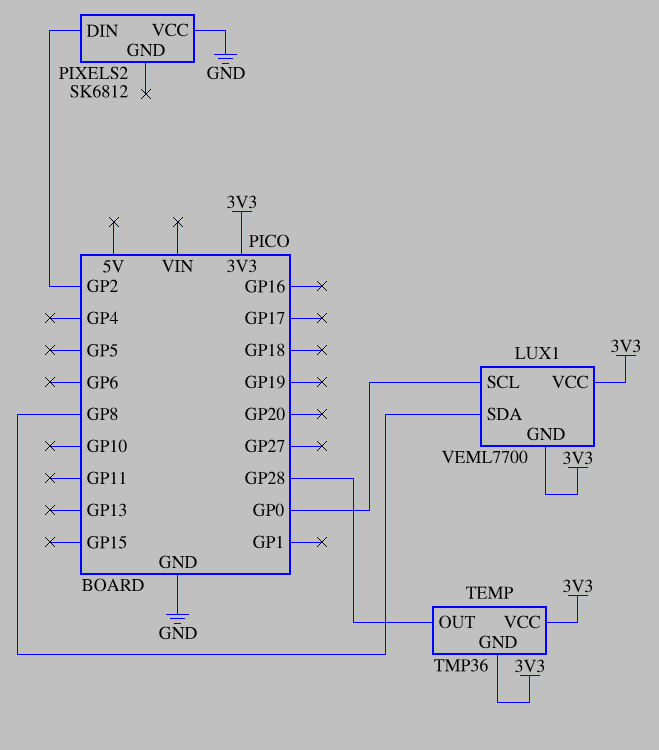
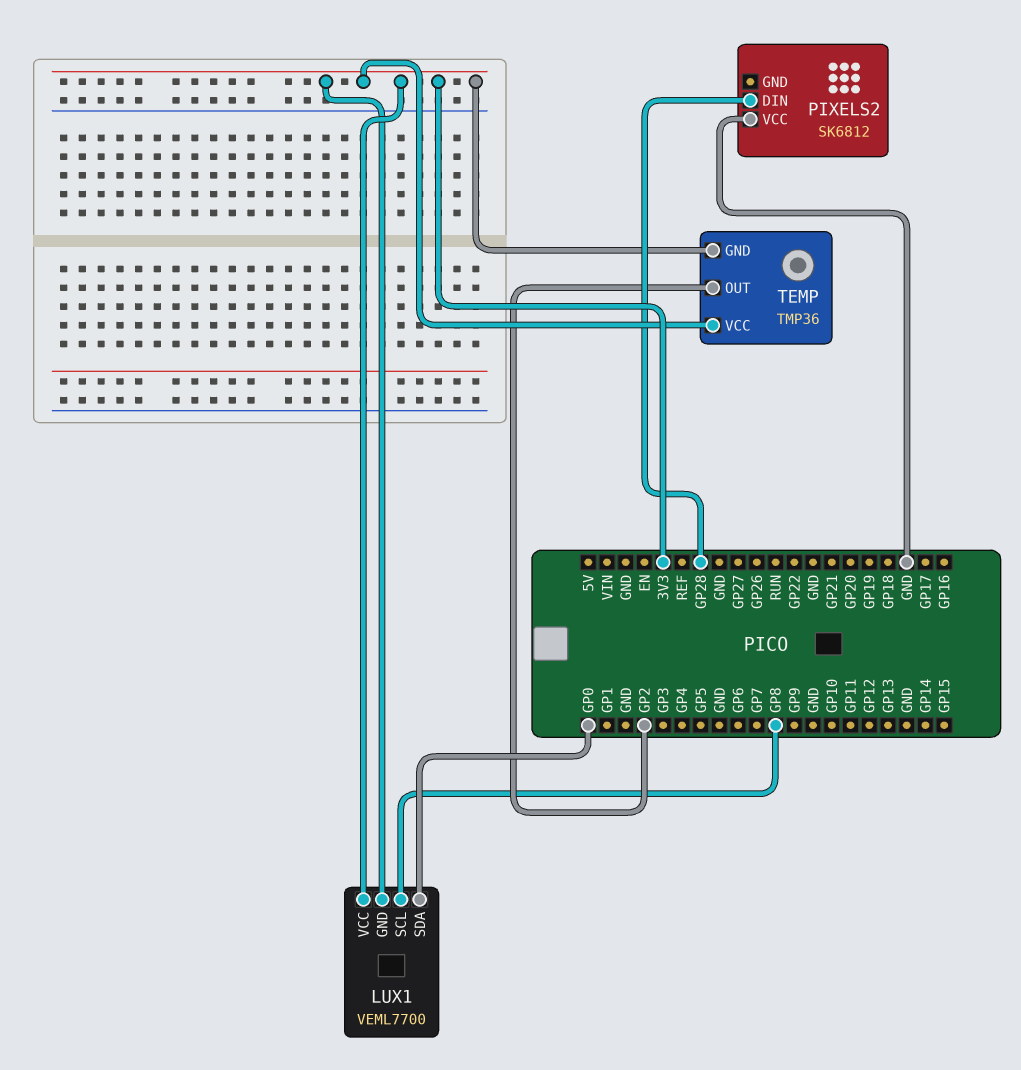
LUX1 pin SCL: GP0 -> GP8
LUX1 pin SDA: GP8 -> GP0
PIXELS2 pin DIN: GP2 -> GP28
TEMP pin OUT: GP28 -> GP2

